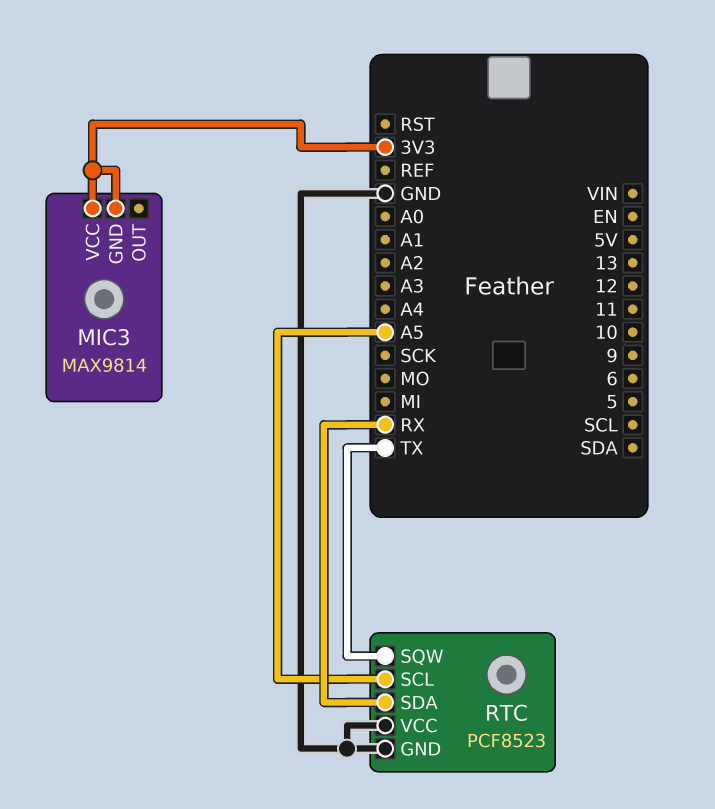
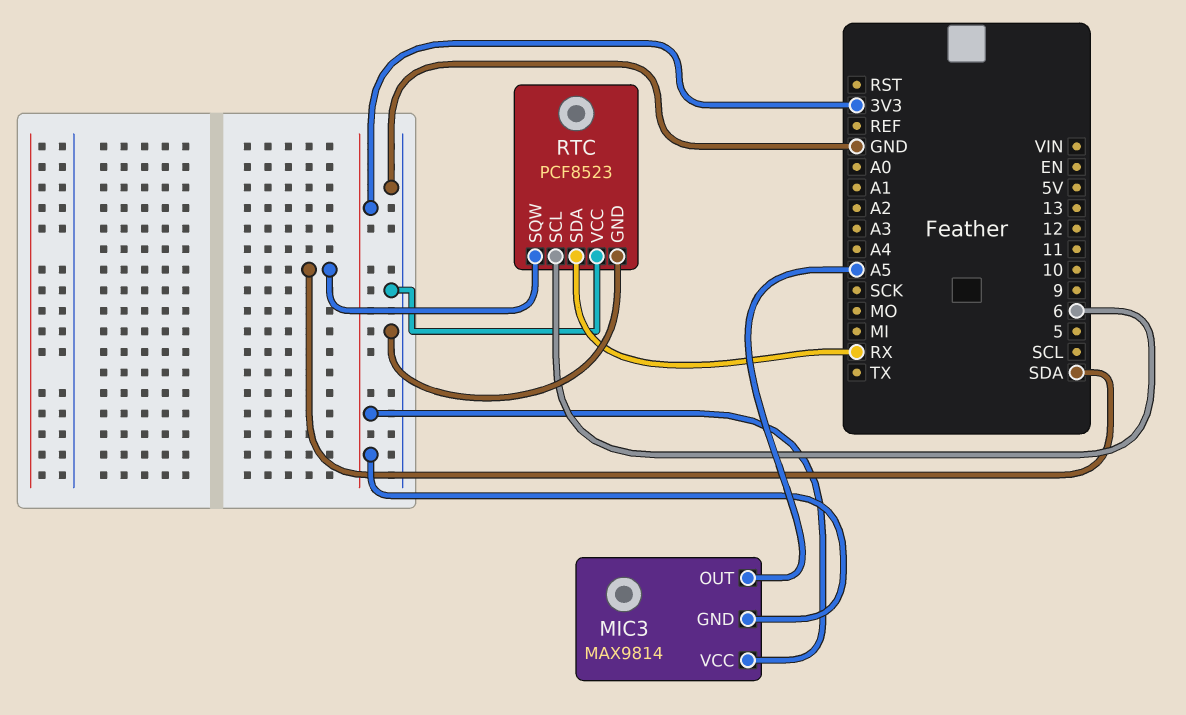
MIC3 pin OUT: none -> A5
RTC pin SCL: A5 -> 6
RTC pin SQW: TX -> SDA

